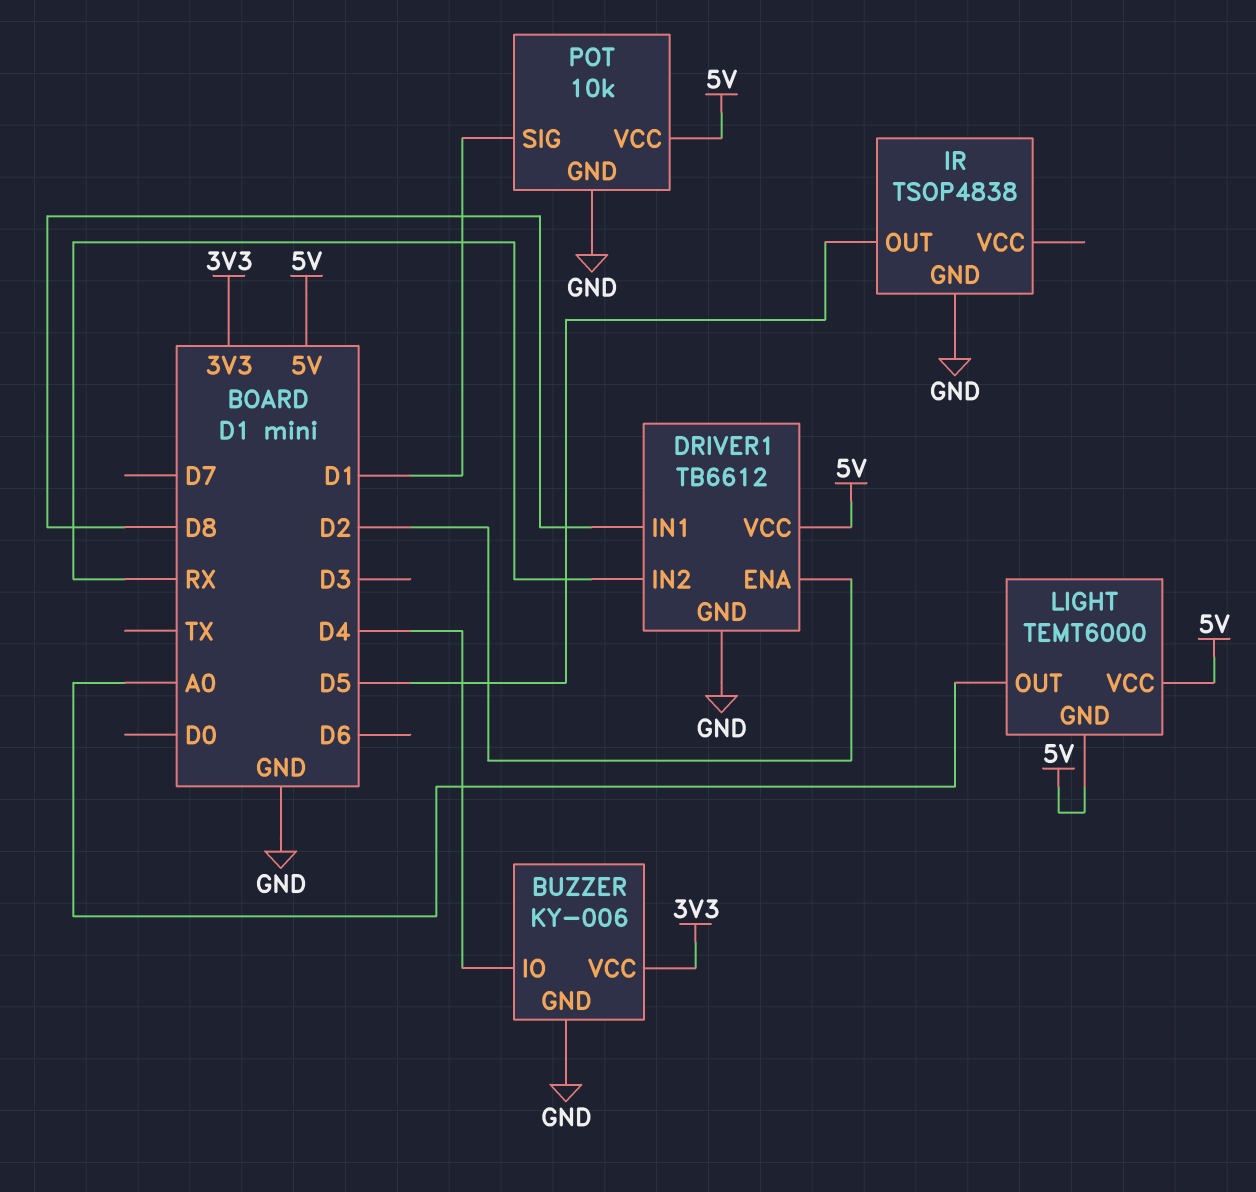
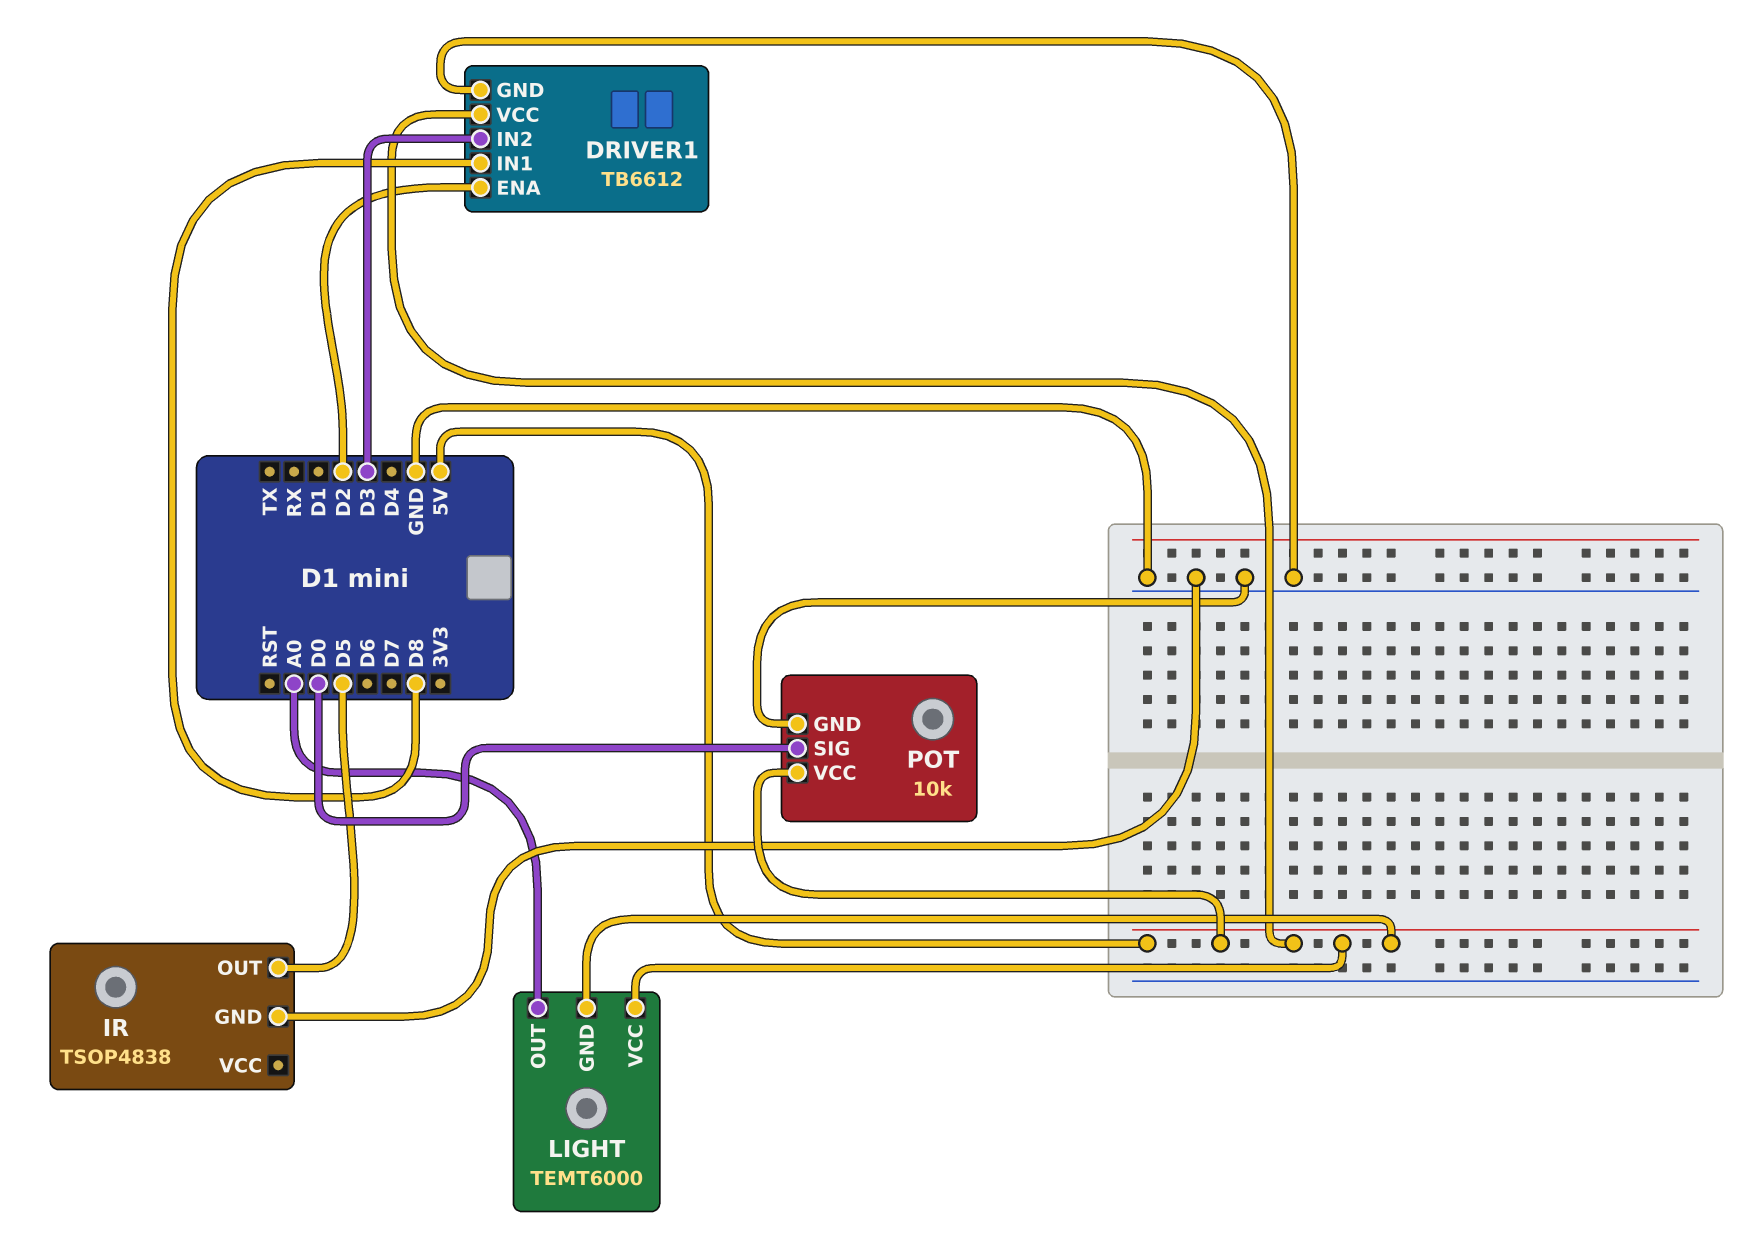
BUZZER: KY-006 -> none
BUZZER pin GND: GND -> none
BUZZER pin IO: D4 -> none
BUZZER pin VCC: 3V3 -> none
DRIVER1 pin IN2: RX -> D3
POT pin SIG: D1 -> D0

